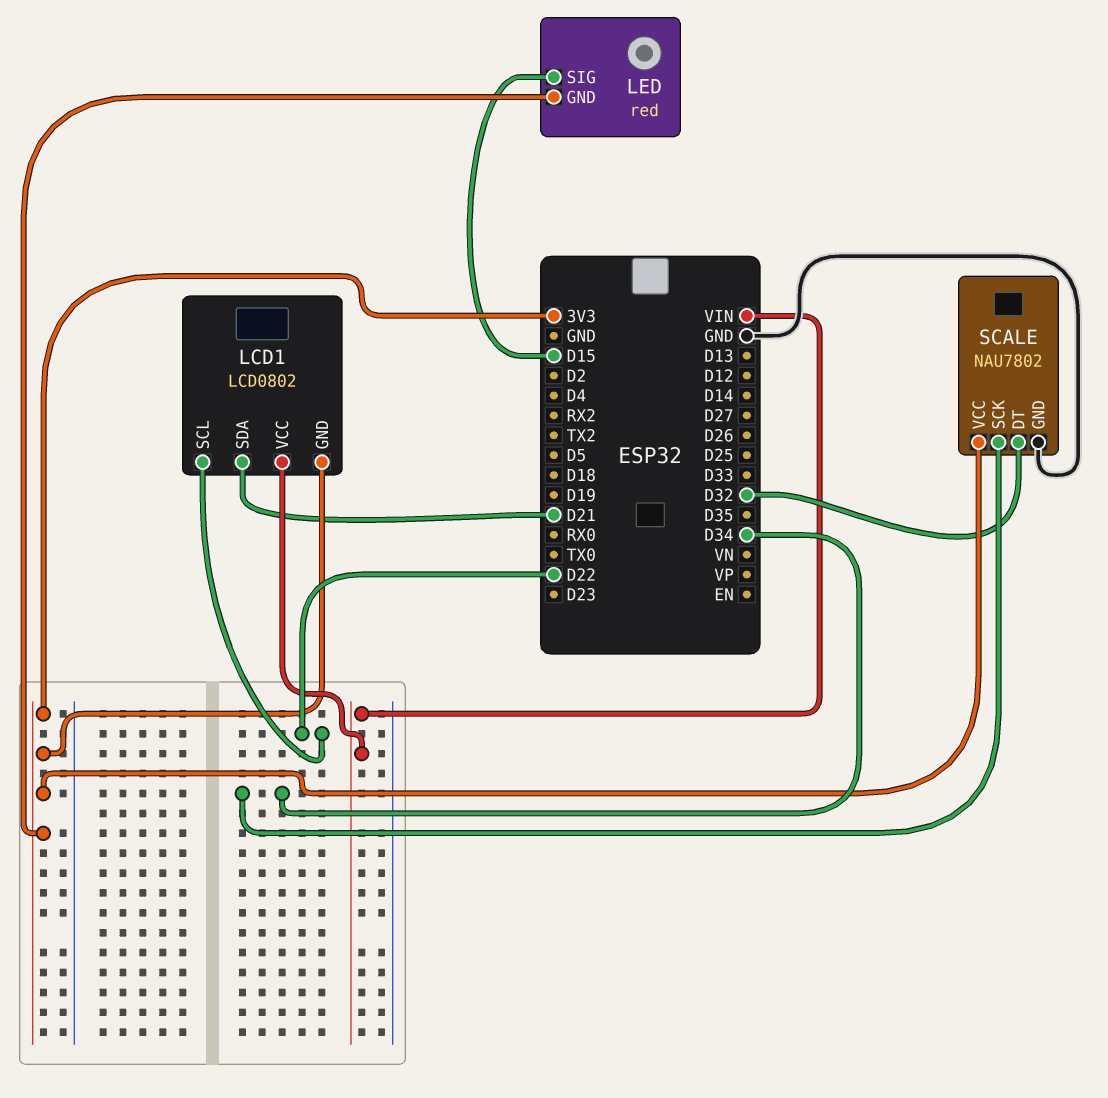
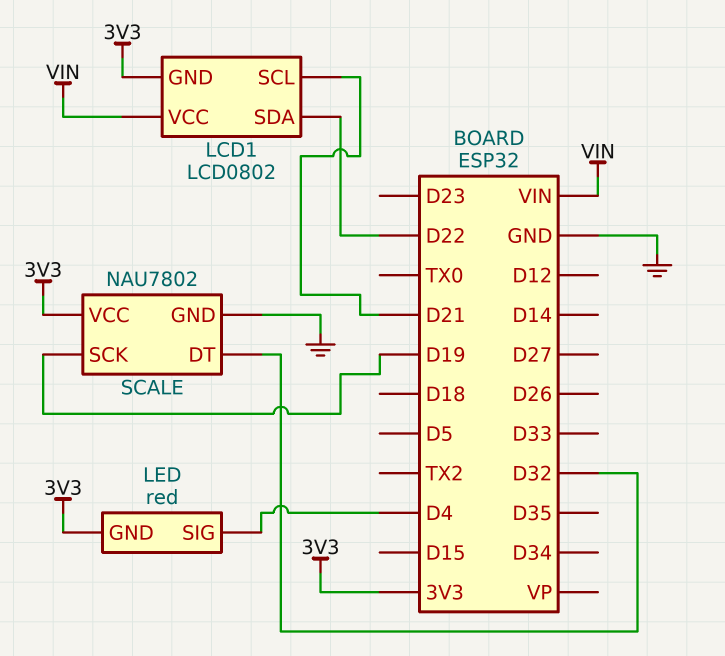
LCD1 pin SCL: D22 -> D21
LCD1 pin SDA: D21 -> D22
LED pin SIG: D15 -> D4
SCALE pin SCK: D34 -> D19

